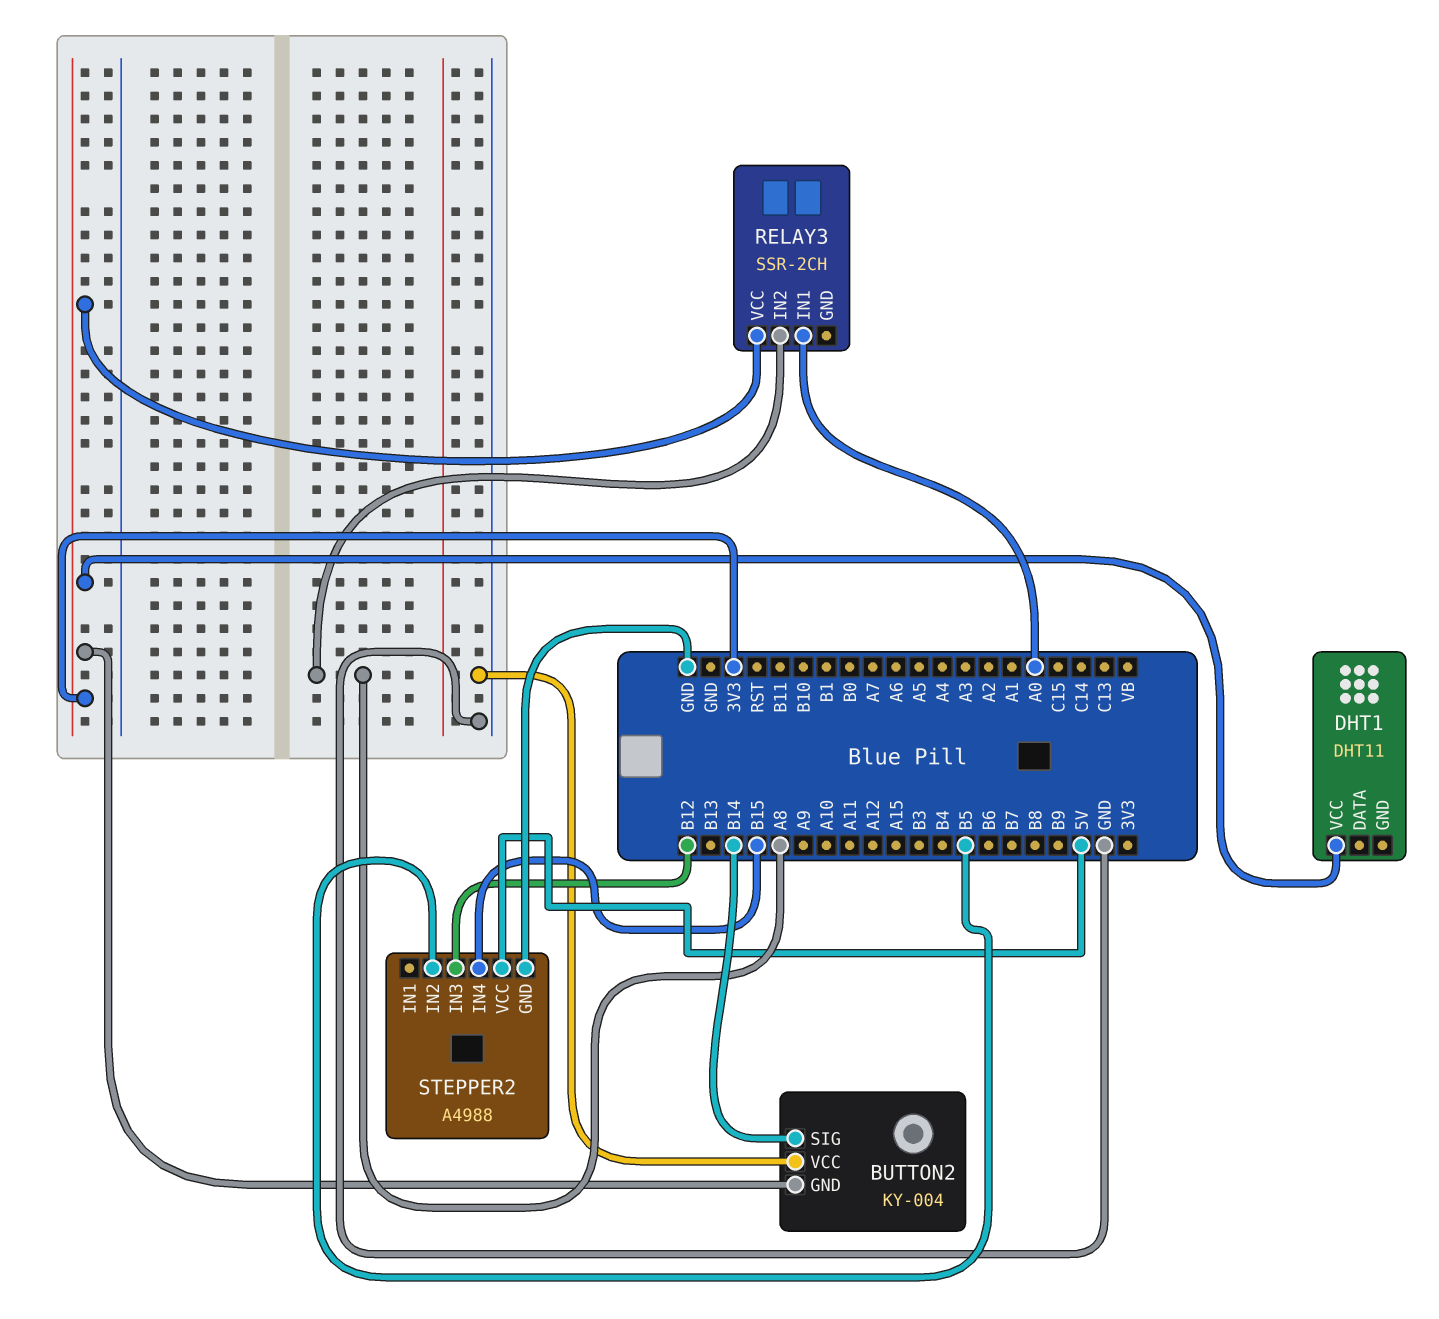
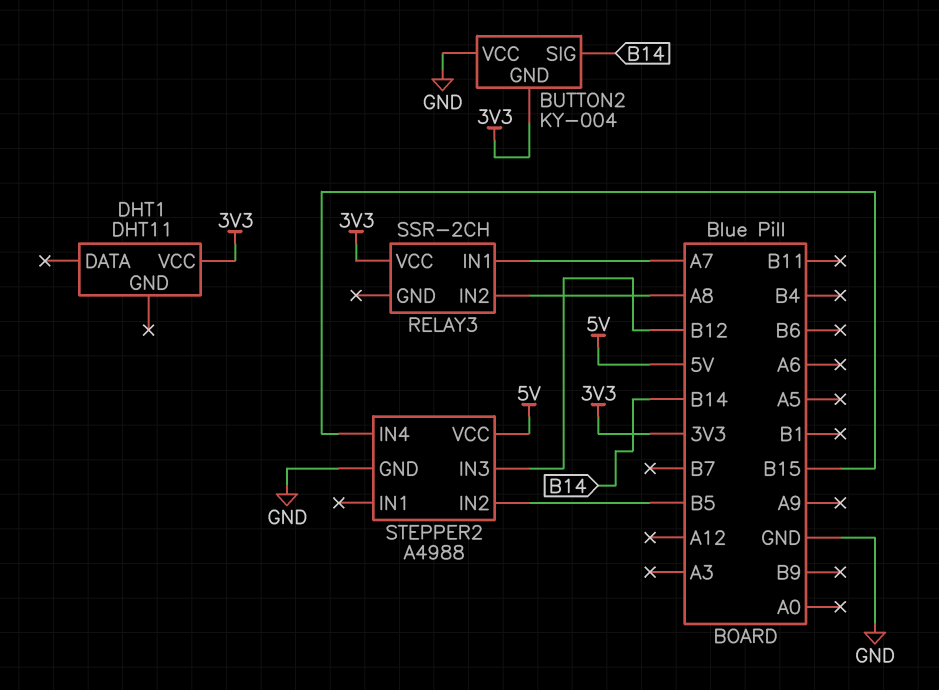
RELAY3 pin IN1: A0 -> A7

